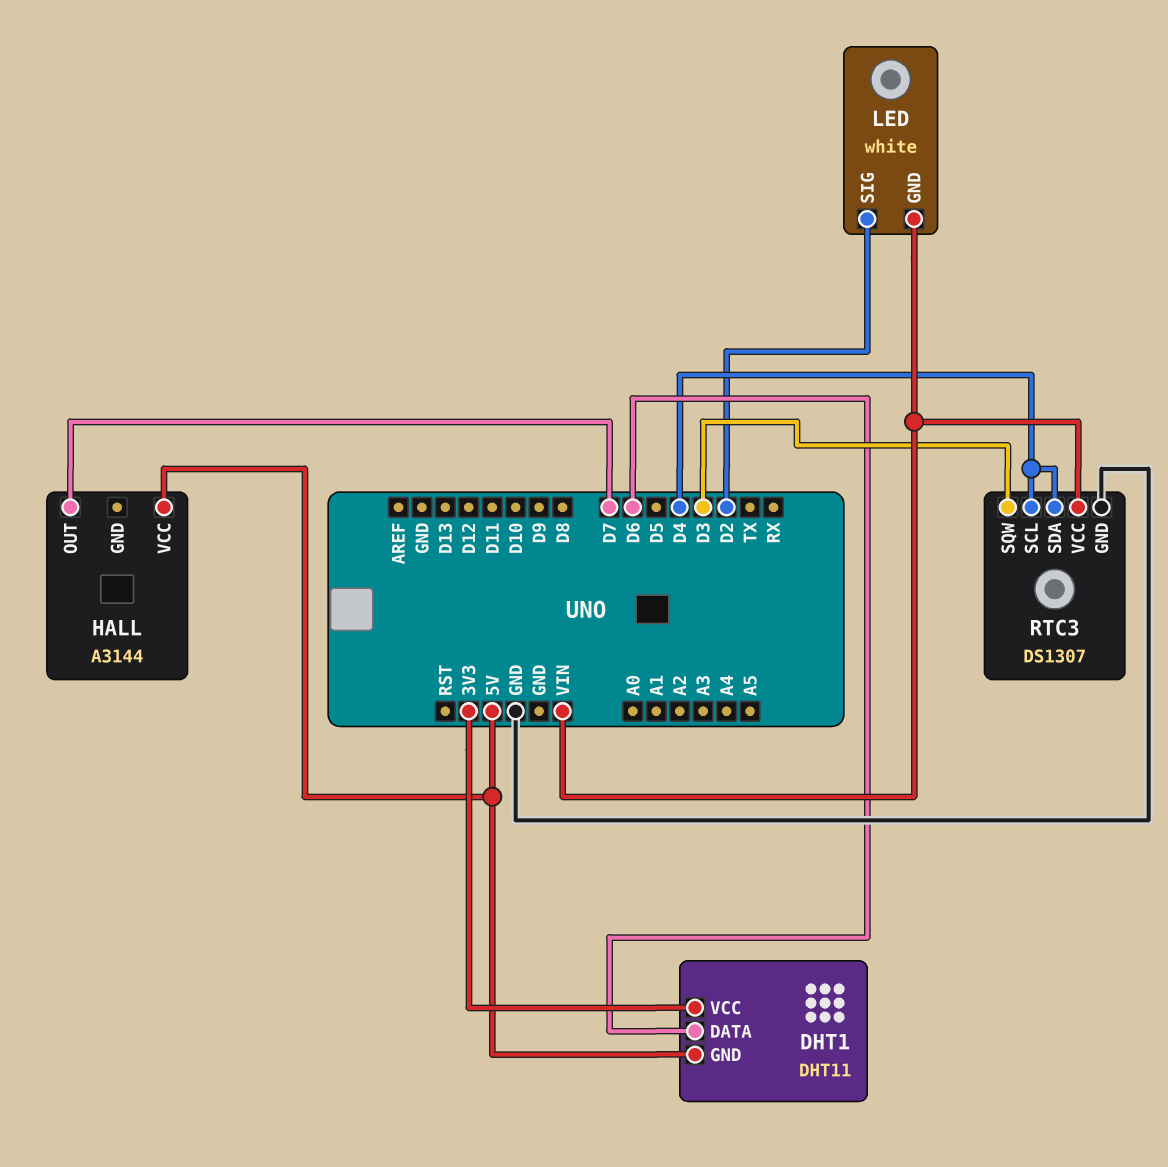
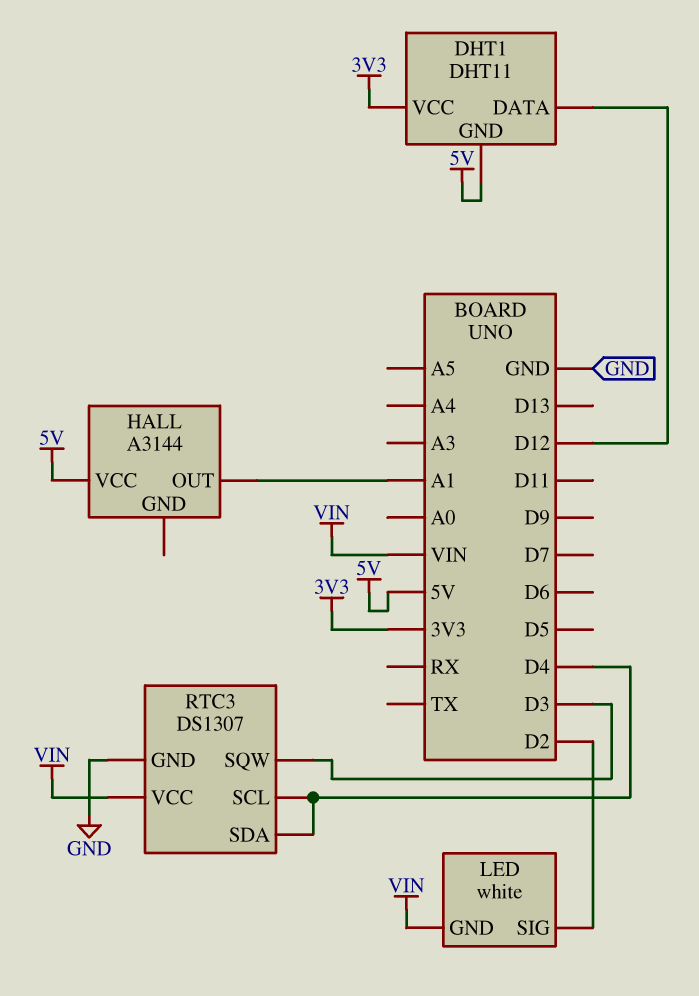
DHT1 pin DATA: D6 -> D12
HALL pin OUT: D7 -> A1

